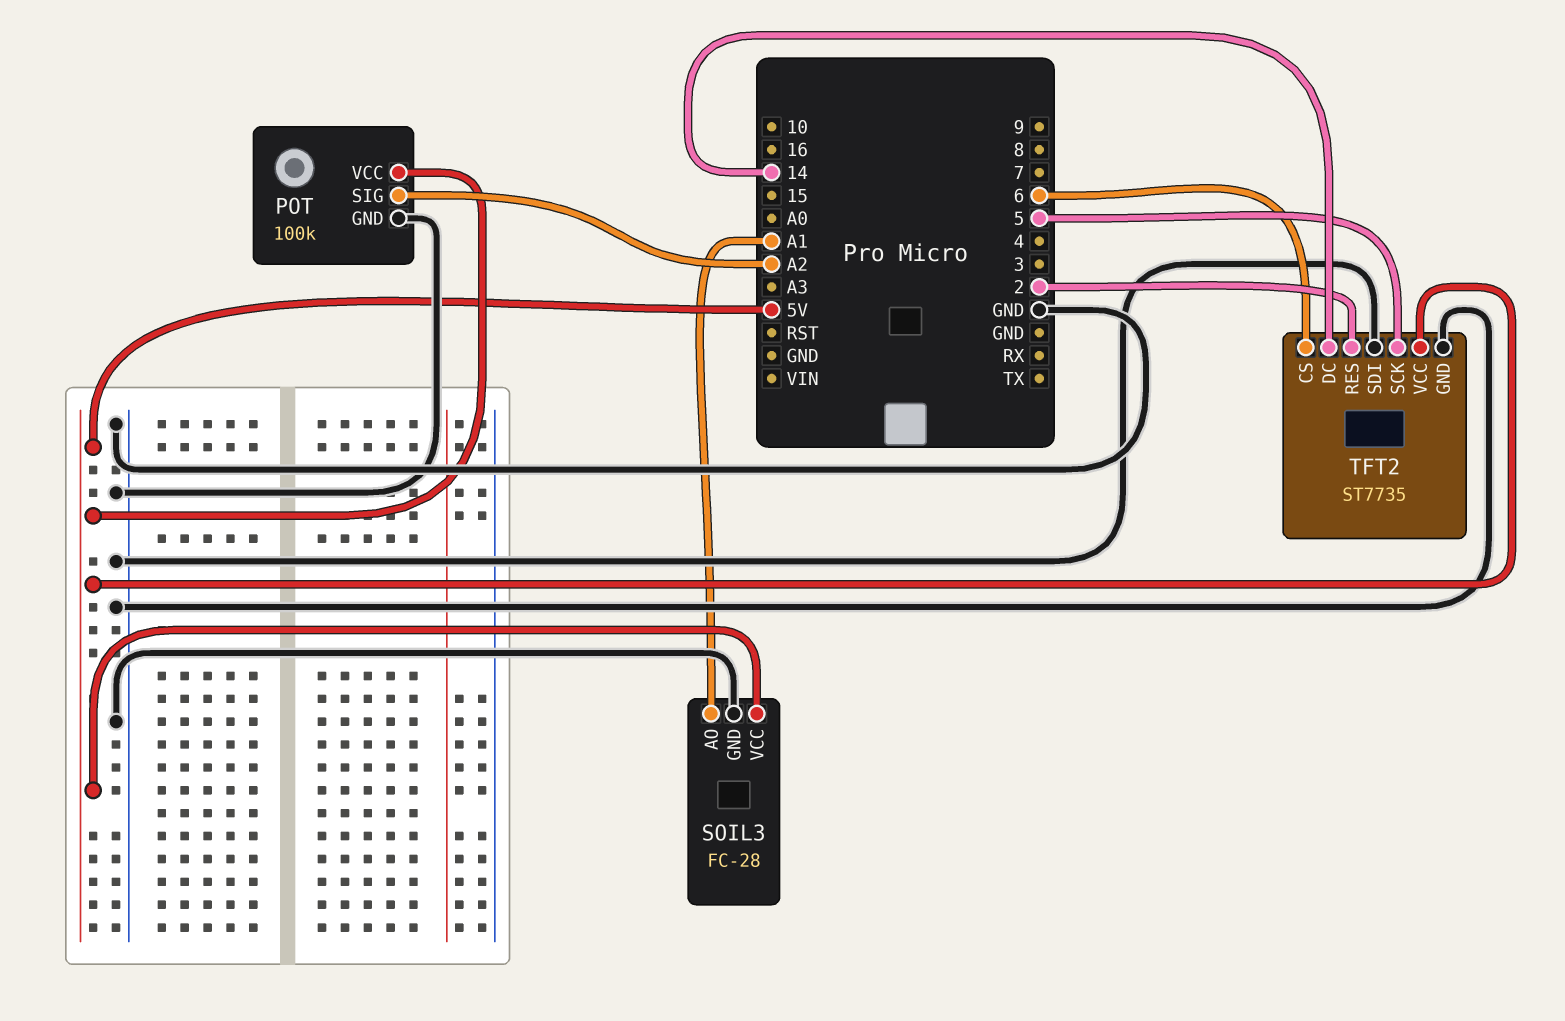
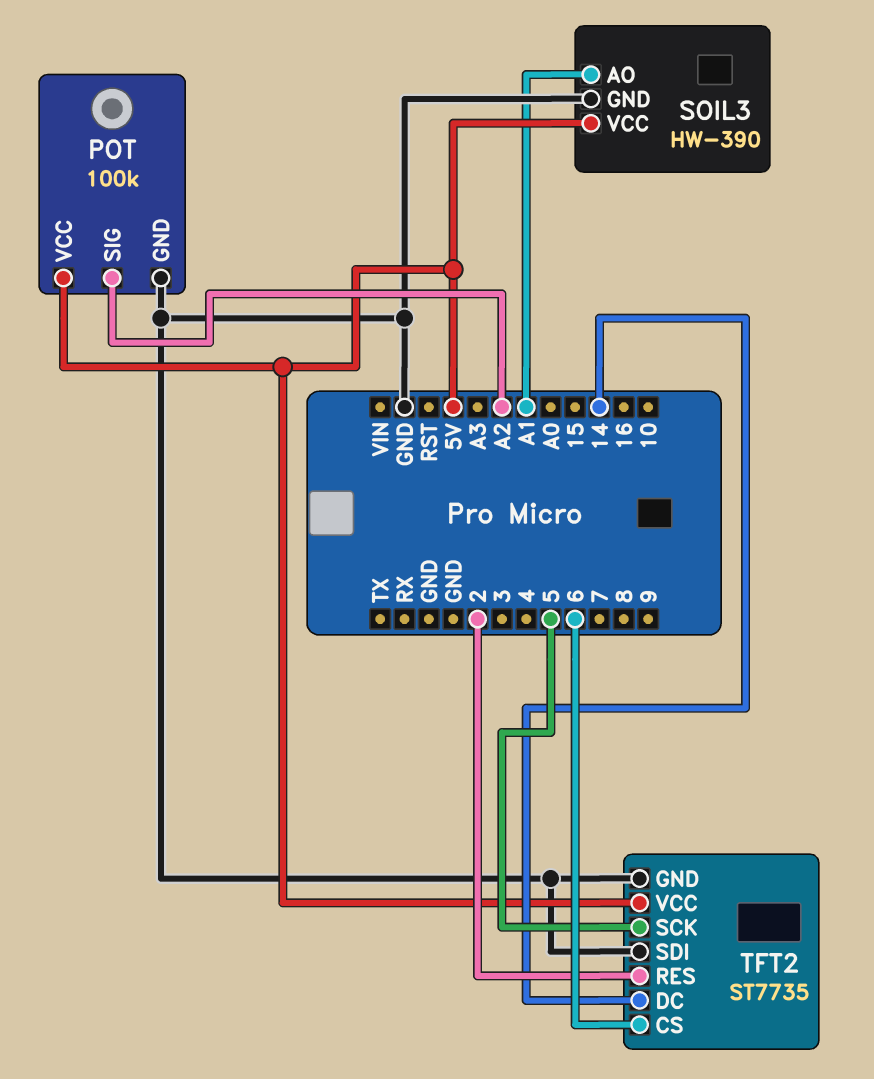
SOIL3: FC-28 -> HW-390

